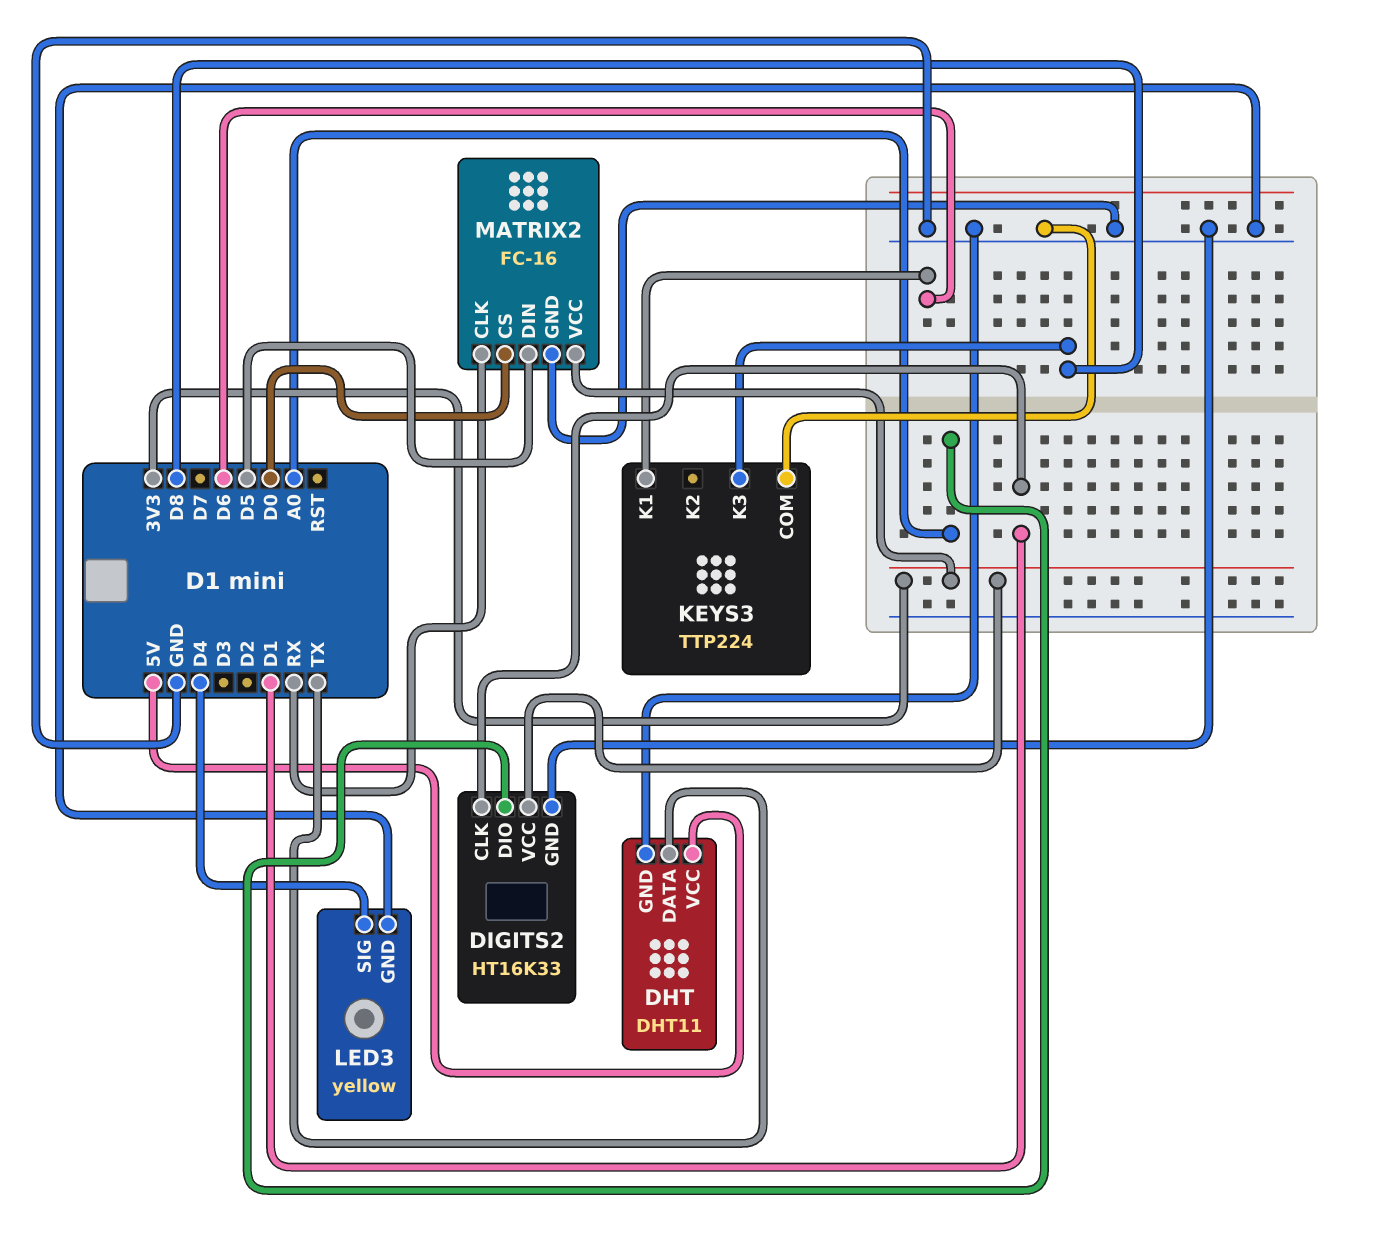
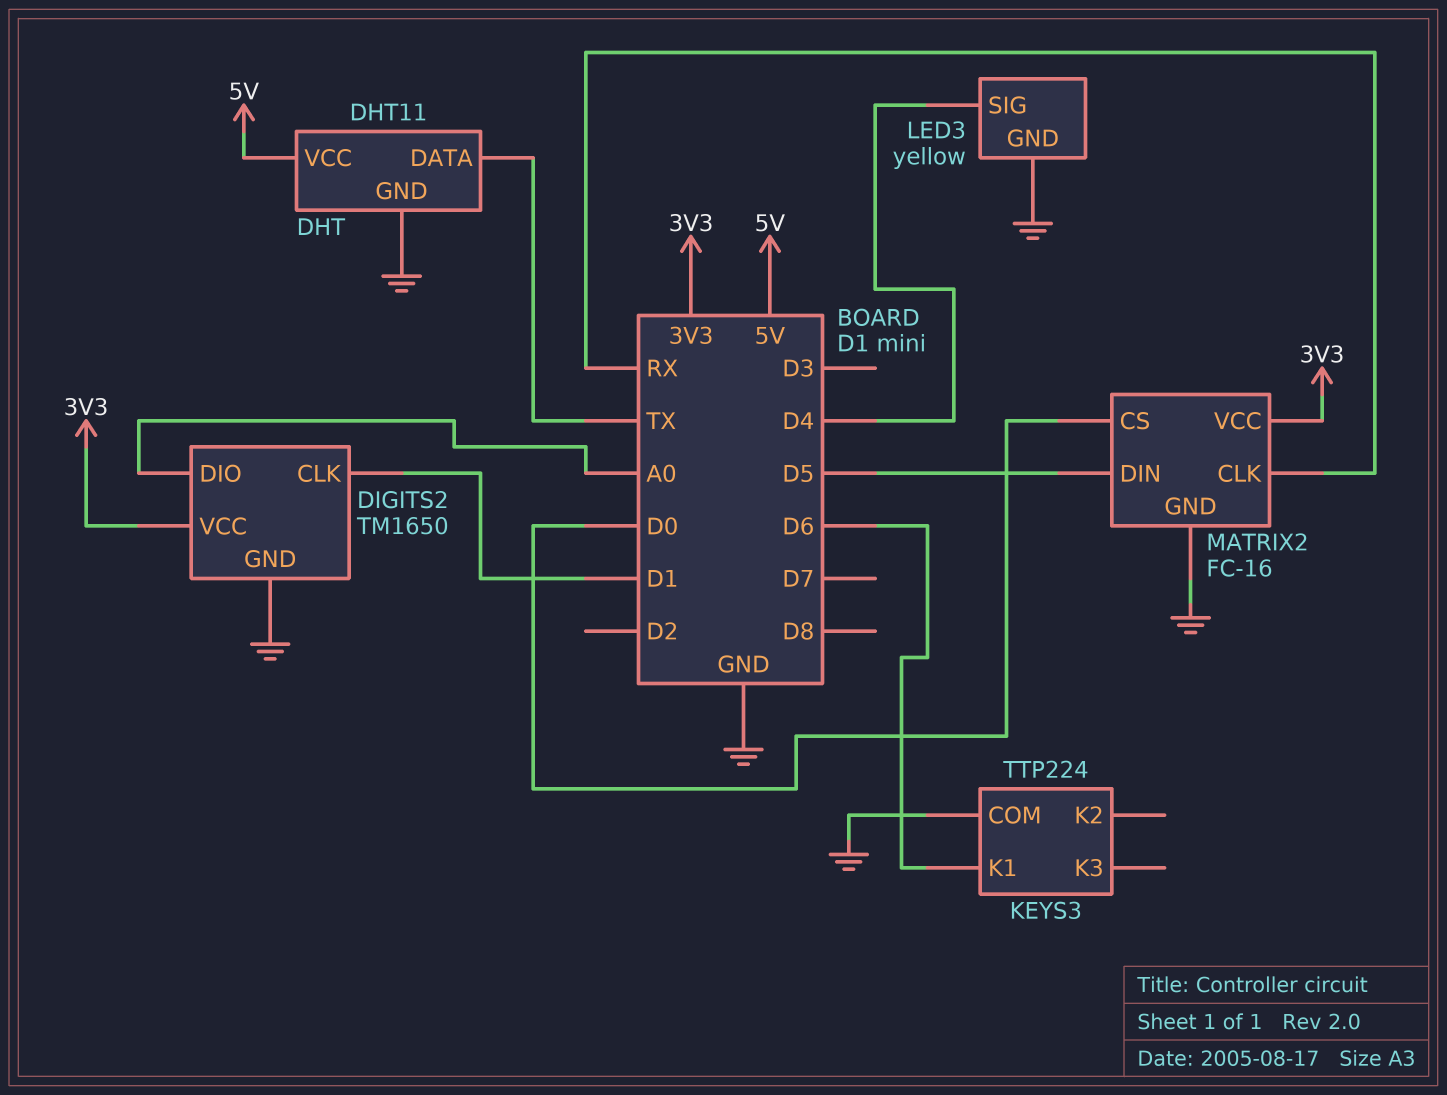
DIGITS2: HT16K33 -> TM1650
KEYS3 pin K3: D8 -> none

